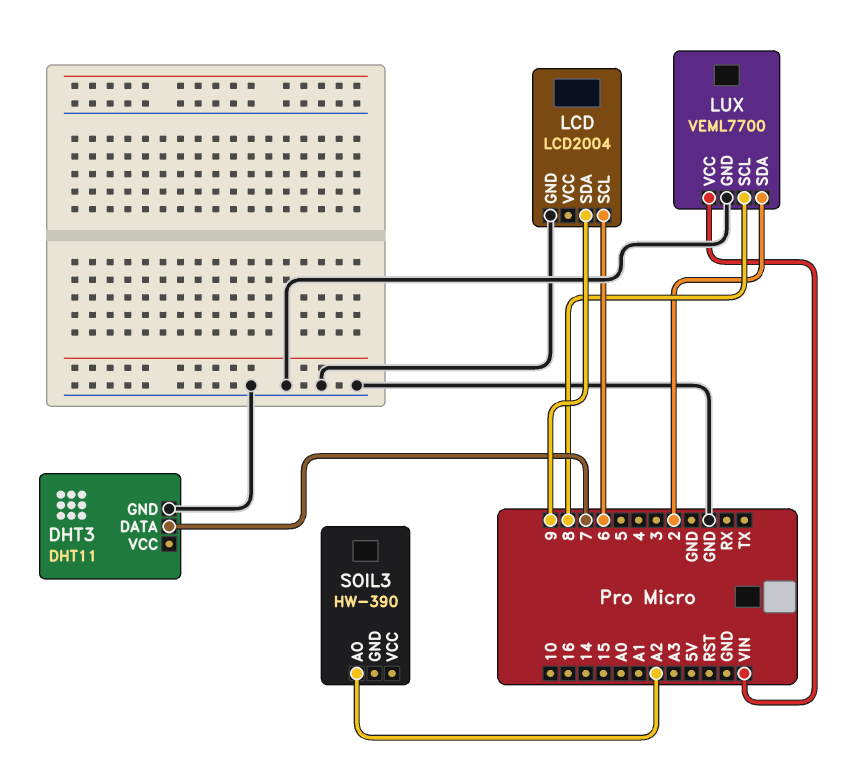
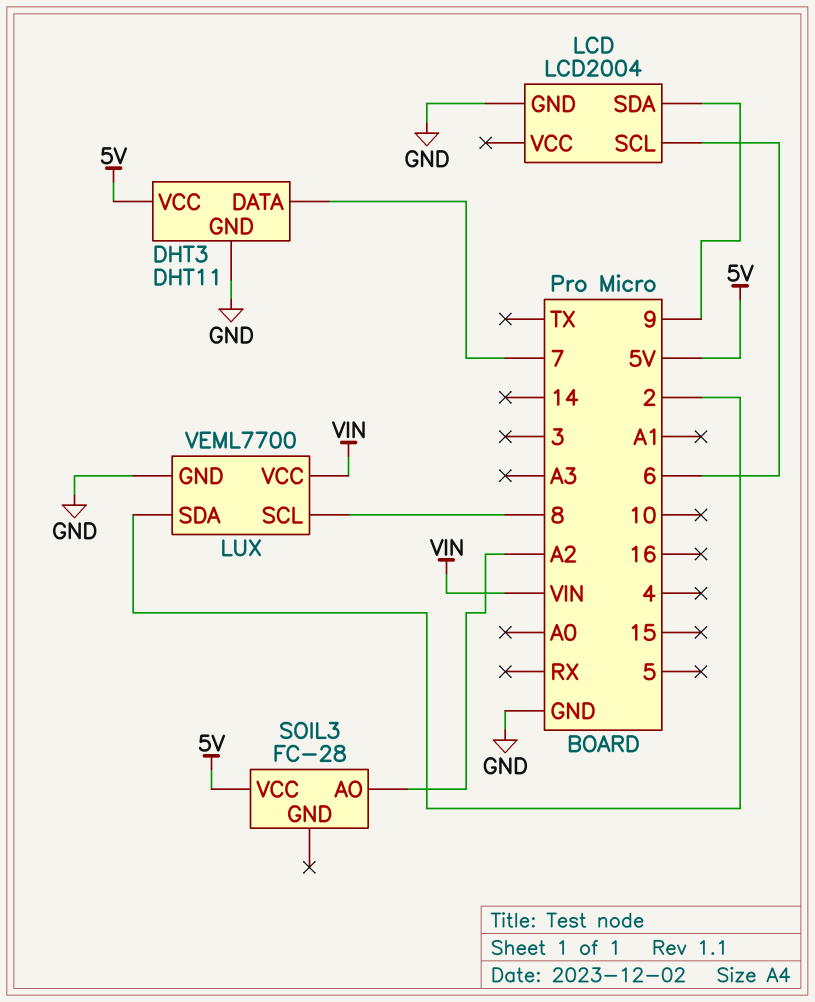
DHT3 pin VCC: none -> 5V
SOIL3: HW-390 -> FC-28
SOIL3 pin VCC: none -> 5V

